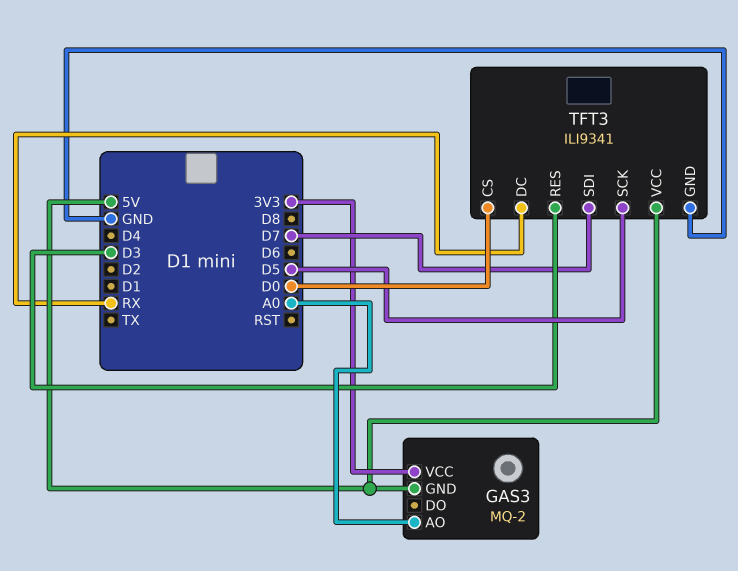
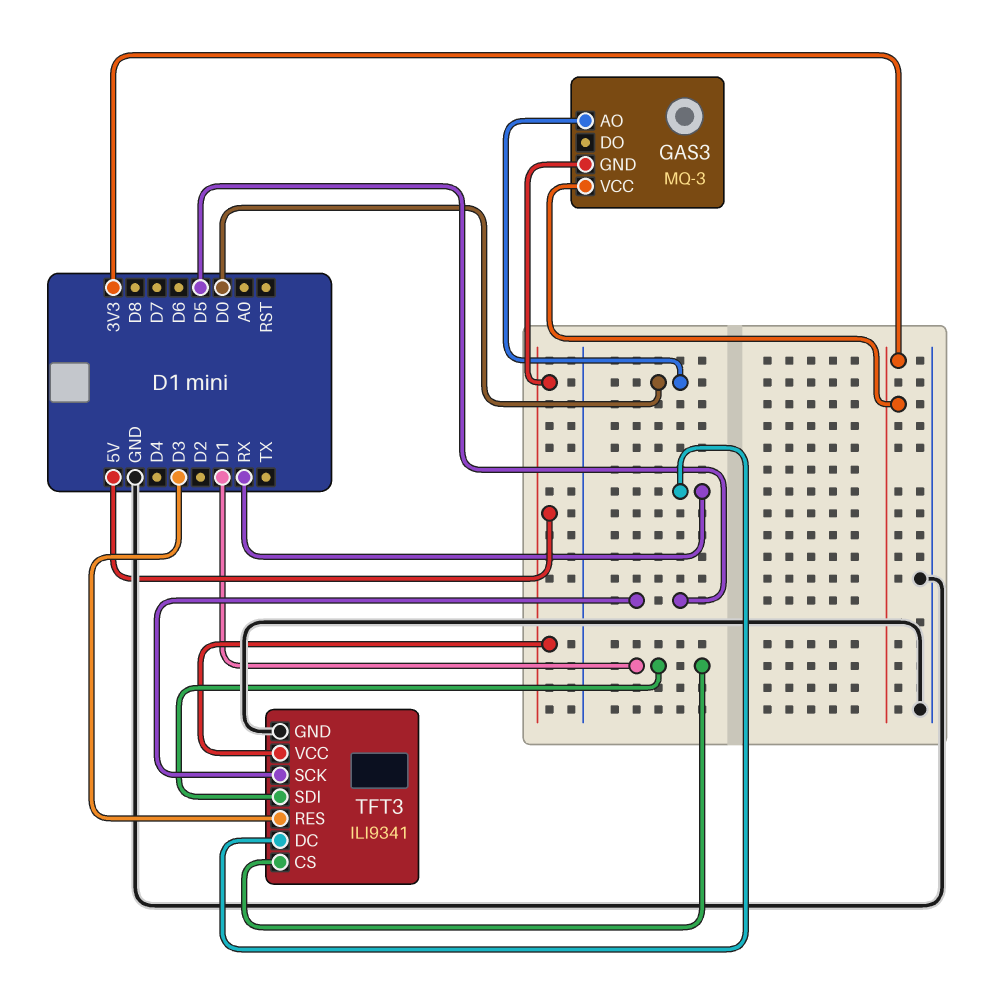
GAS3: MQ-2 -> MQ-3
GAS3 pin AO: A0 -> D0
TFT3 pin CS: D0 -> D1
TFT3 pin SDI: D7 -> D1

